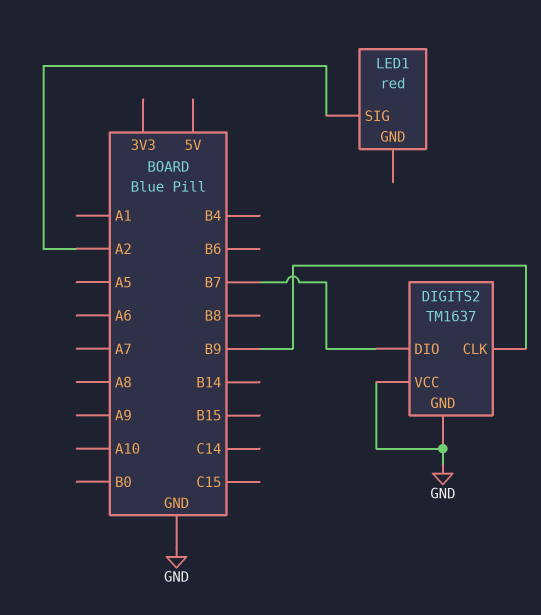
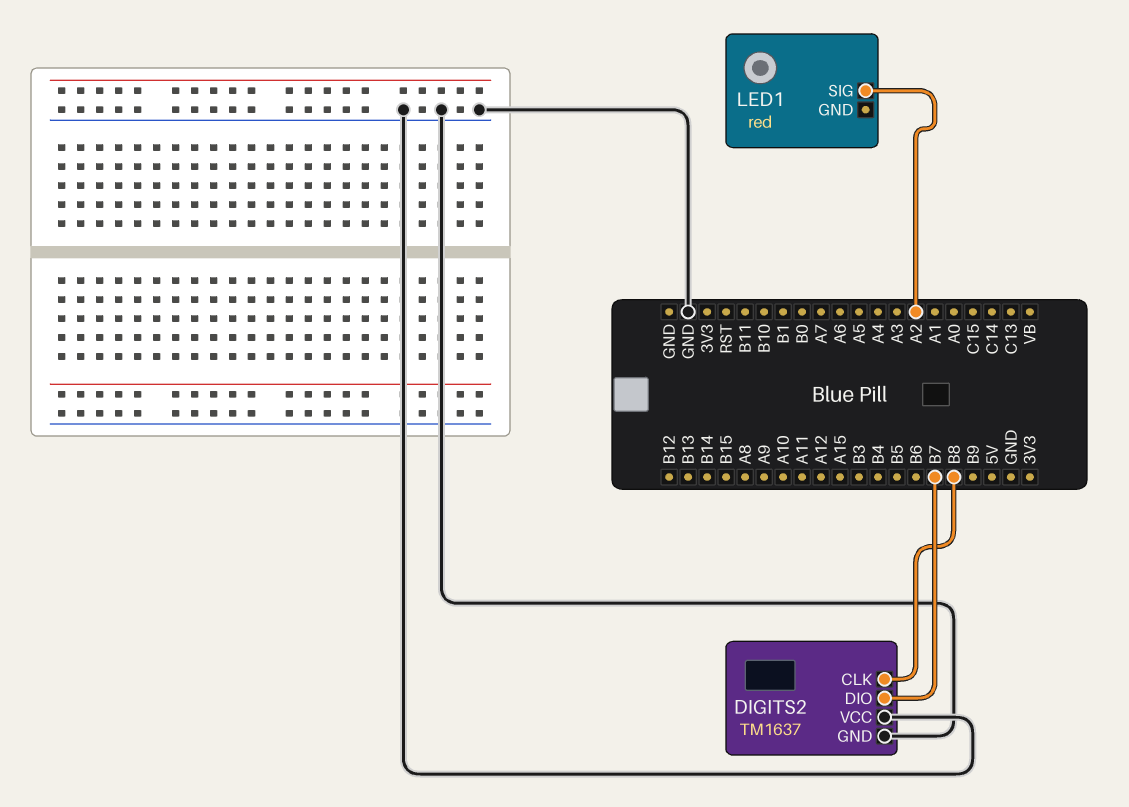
DIGITS2 pin CLK: B9 -> B8

